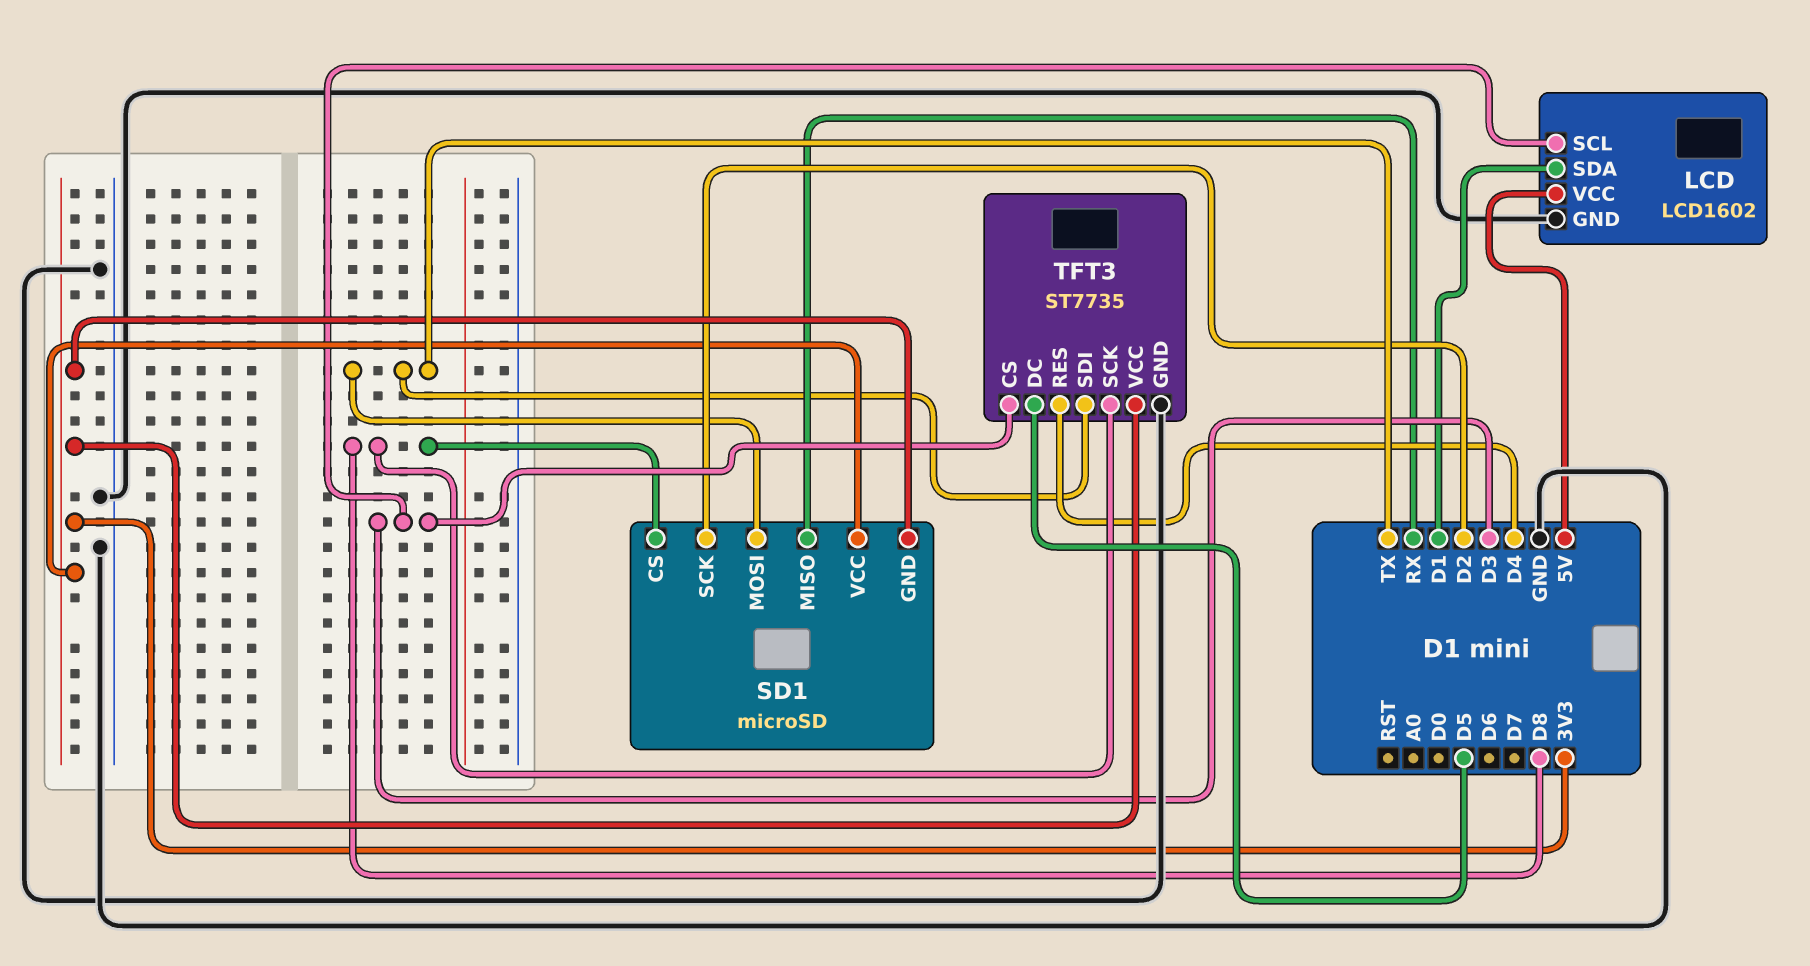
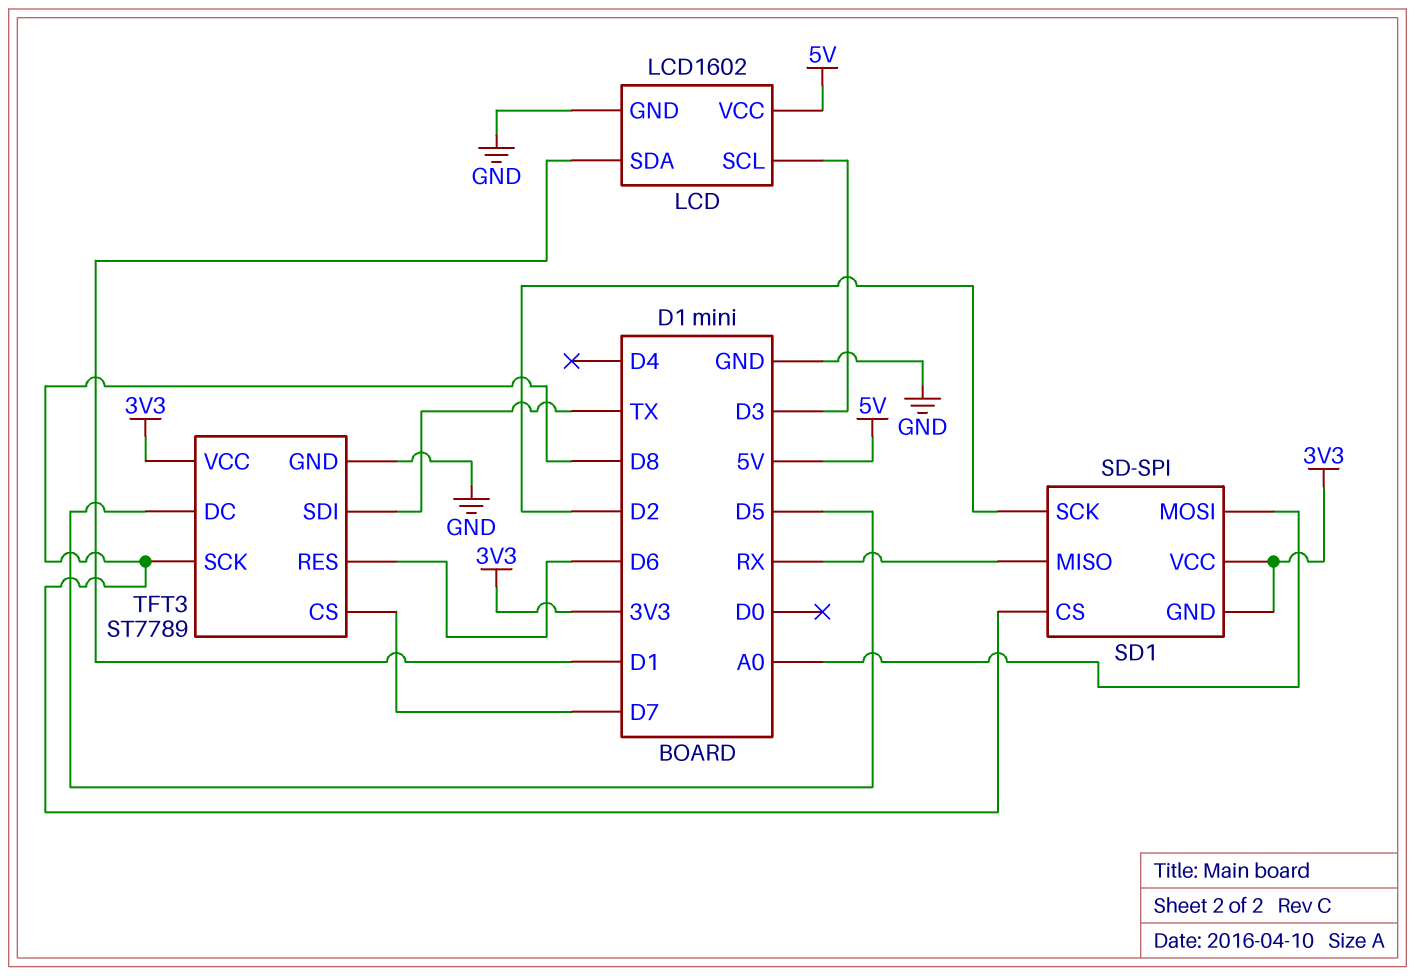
SD1: microSD -> SD-SPI
SD1 pin MOSI: TX -> A0
TFT3: ST7735 -> ST7789
TFT3 pin CS: D3 -> D7
TFT3 pin RES: D4 -> D6

